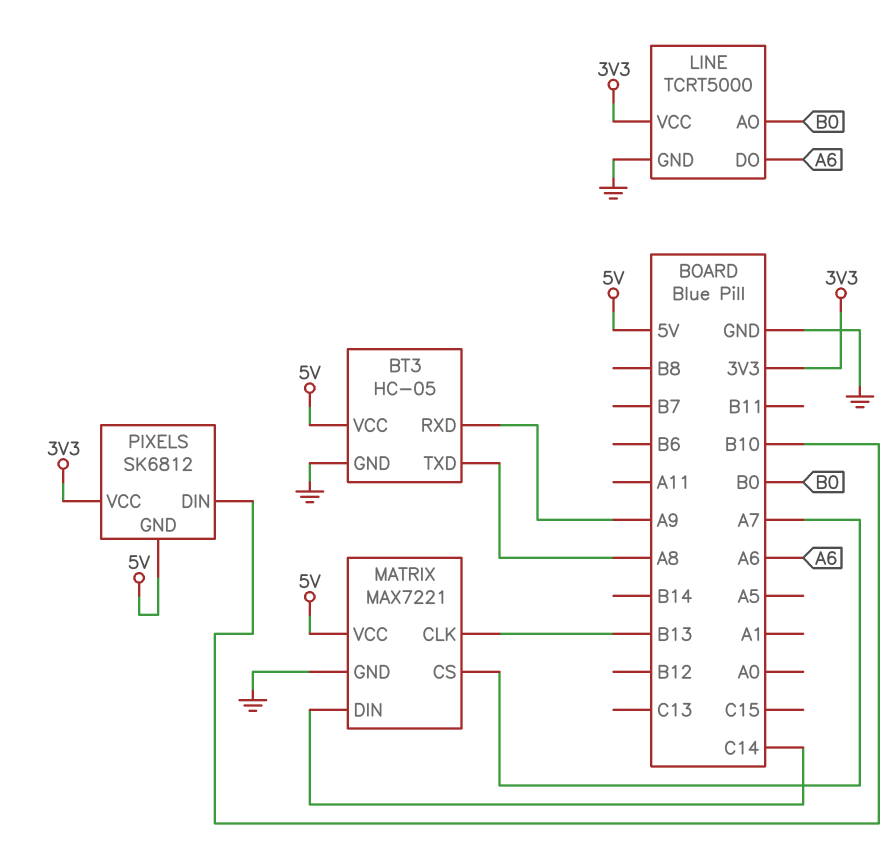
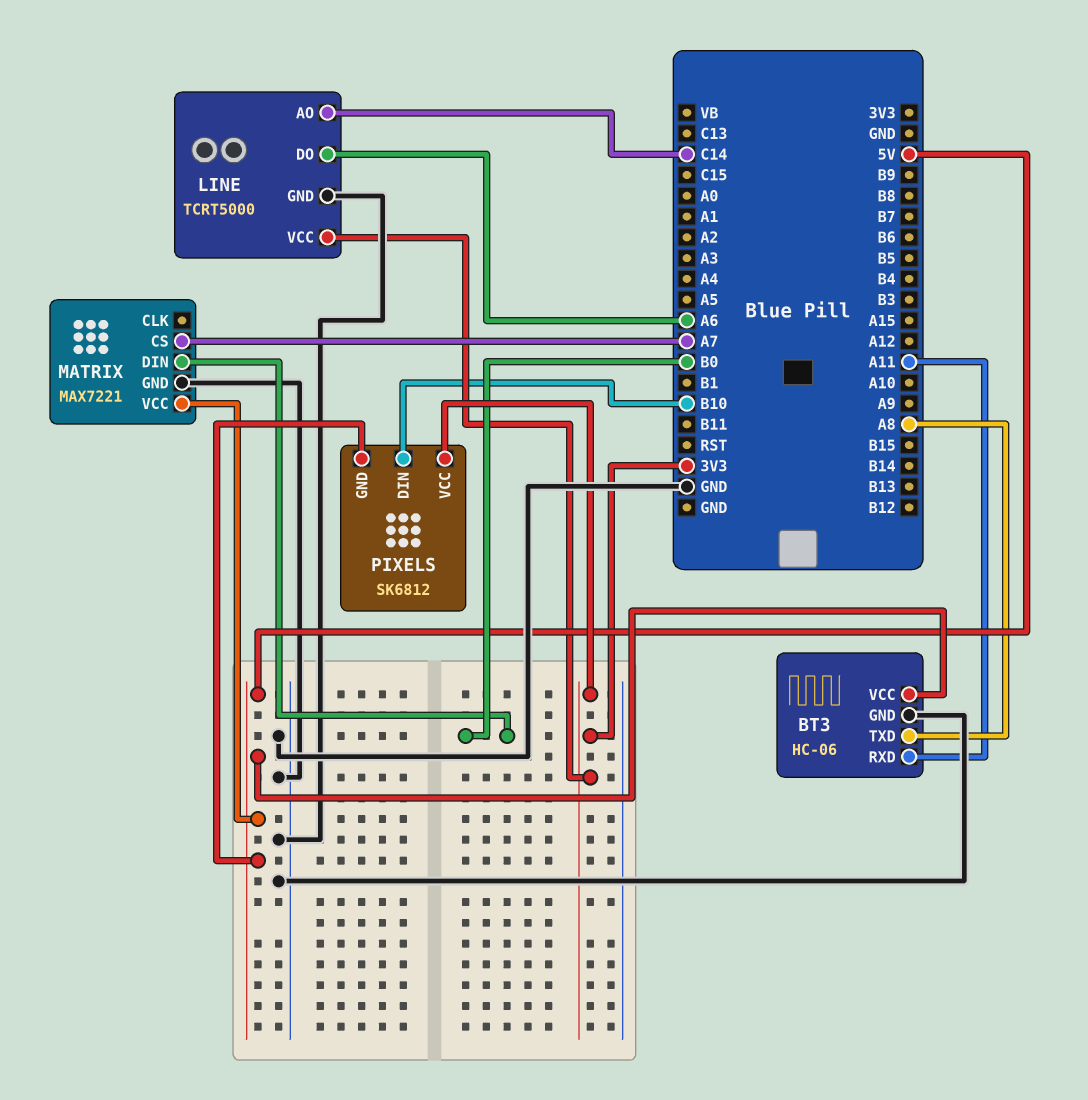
BT3: HC-05 -> HC-06
BT3 pin RXD: A9 -> A11
LINE pin AO: B0 -> C14
MATRIX pin CLK: B13 -> none
MATRIX pin DIN: C14 -> B0

